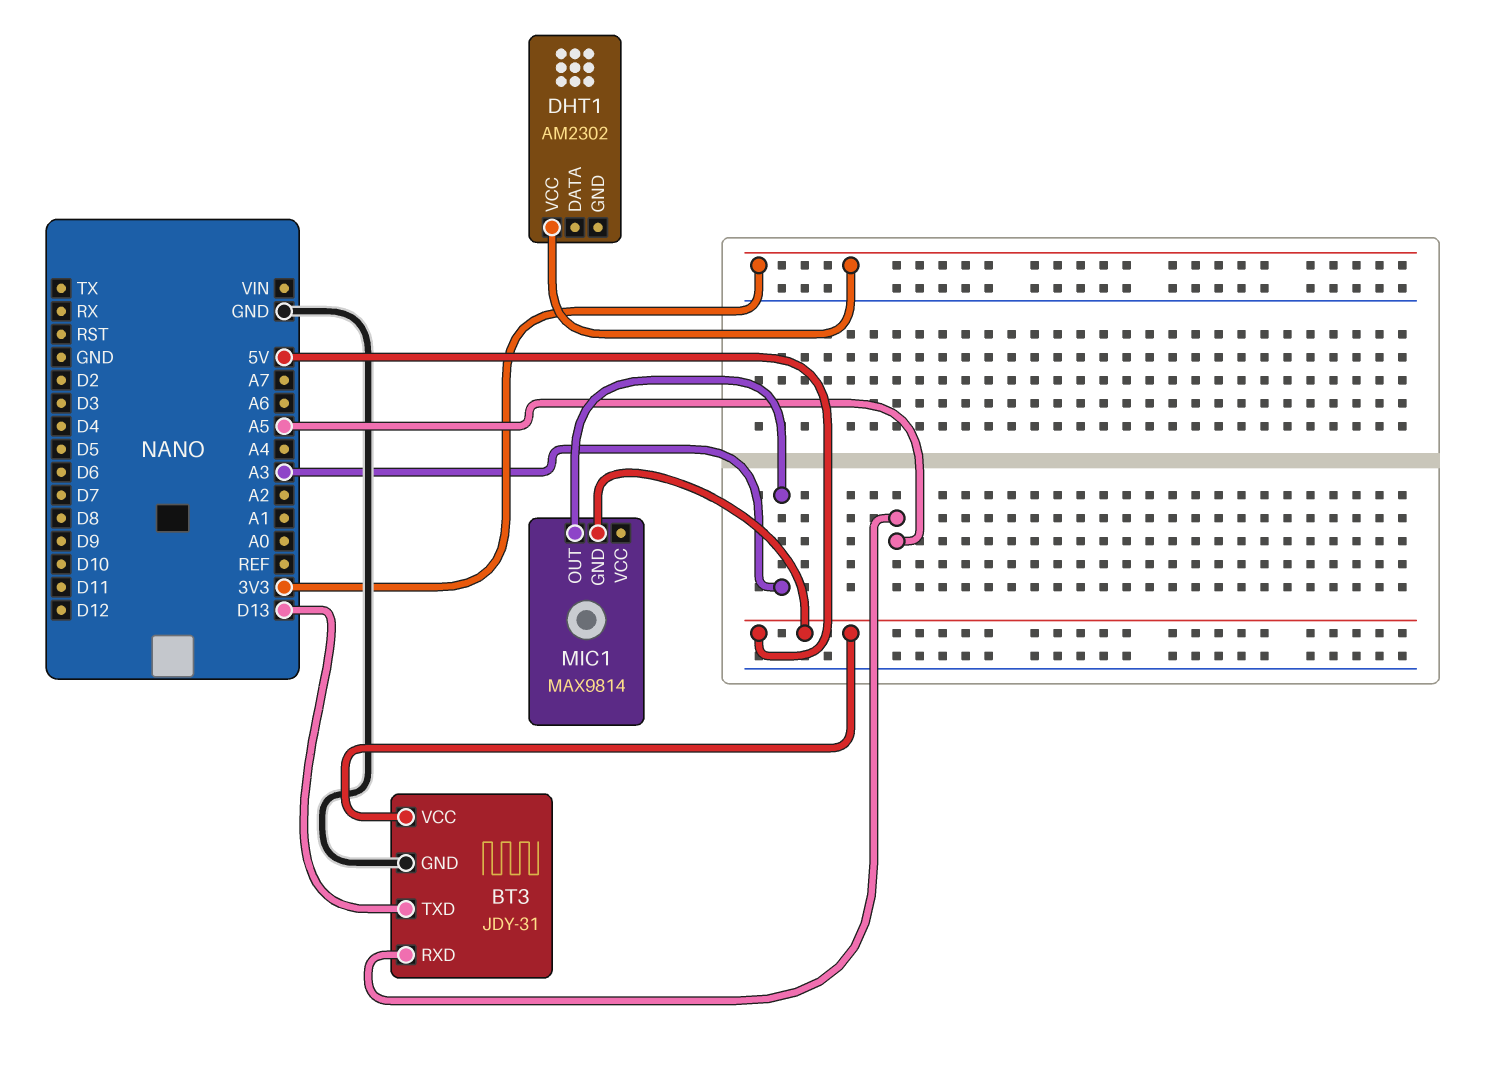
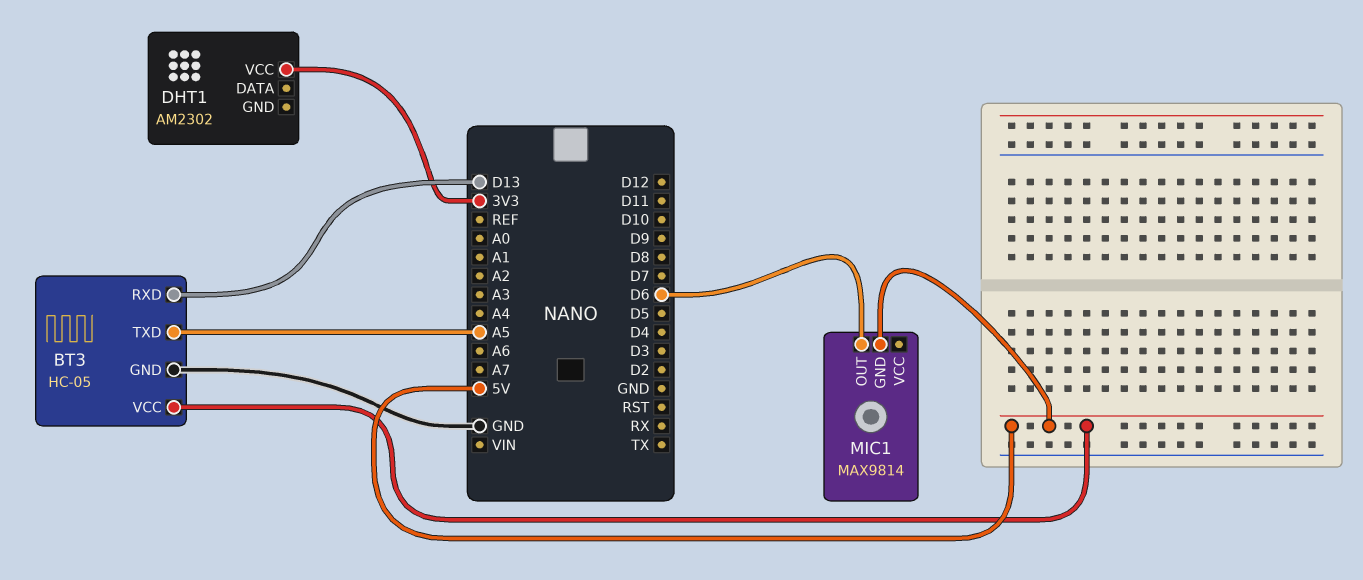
BT3: JDY-31 -> HC-05
BT3 pin RXD: A5 -> D13
BT3 pin TXD: D13 -> A5
MIC1 pin OUT: A3 -> D6

